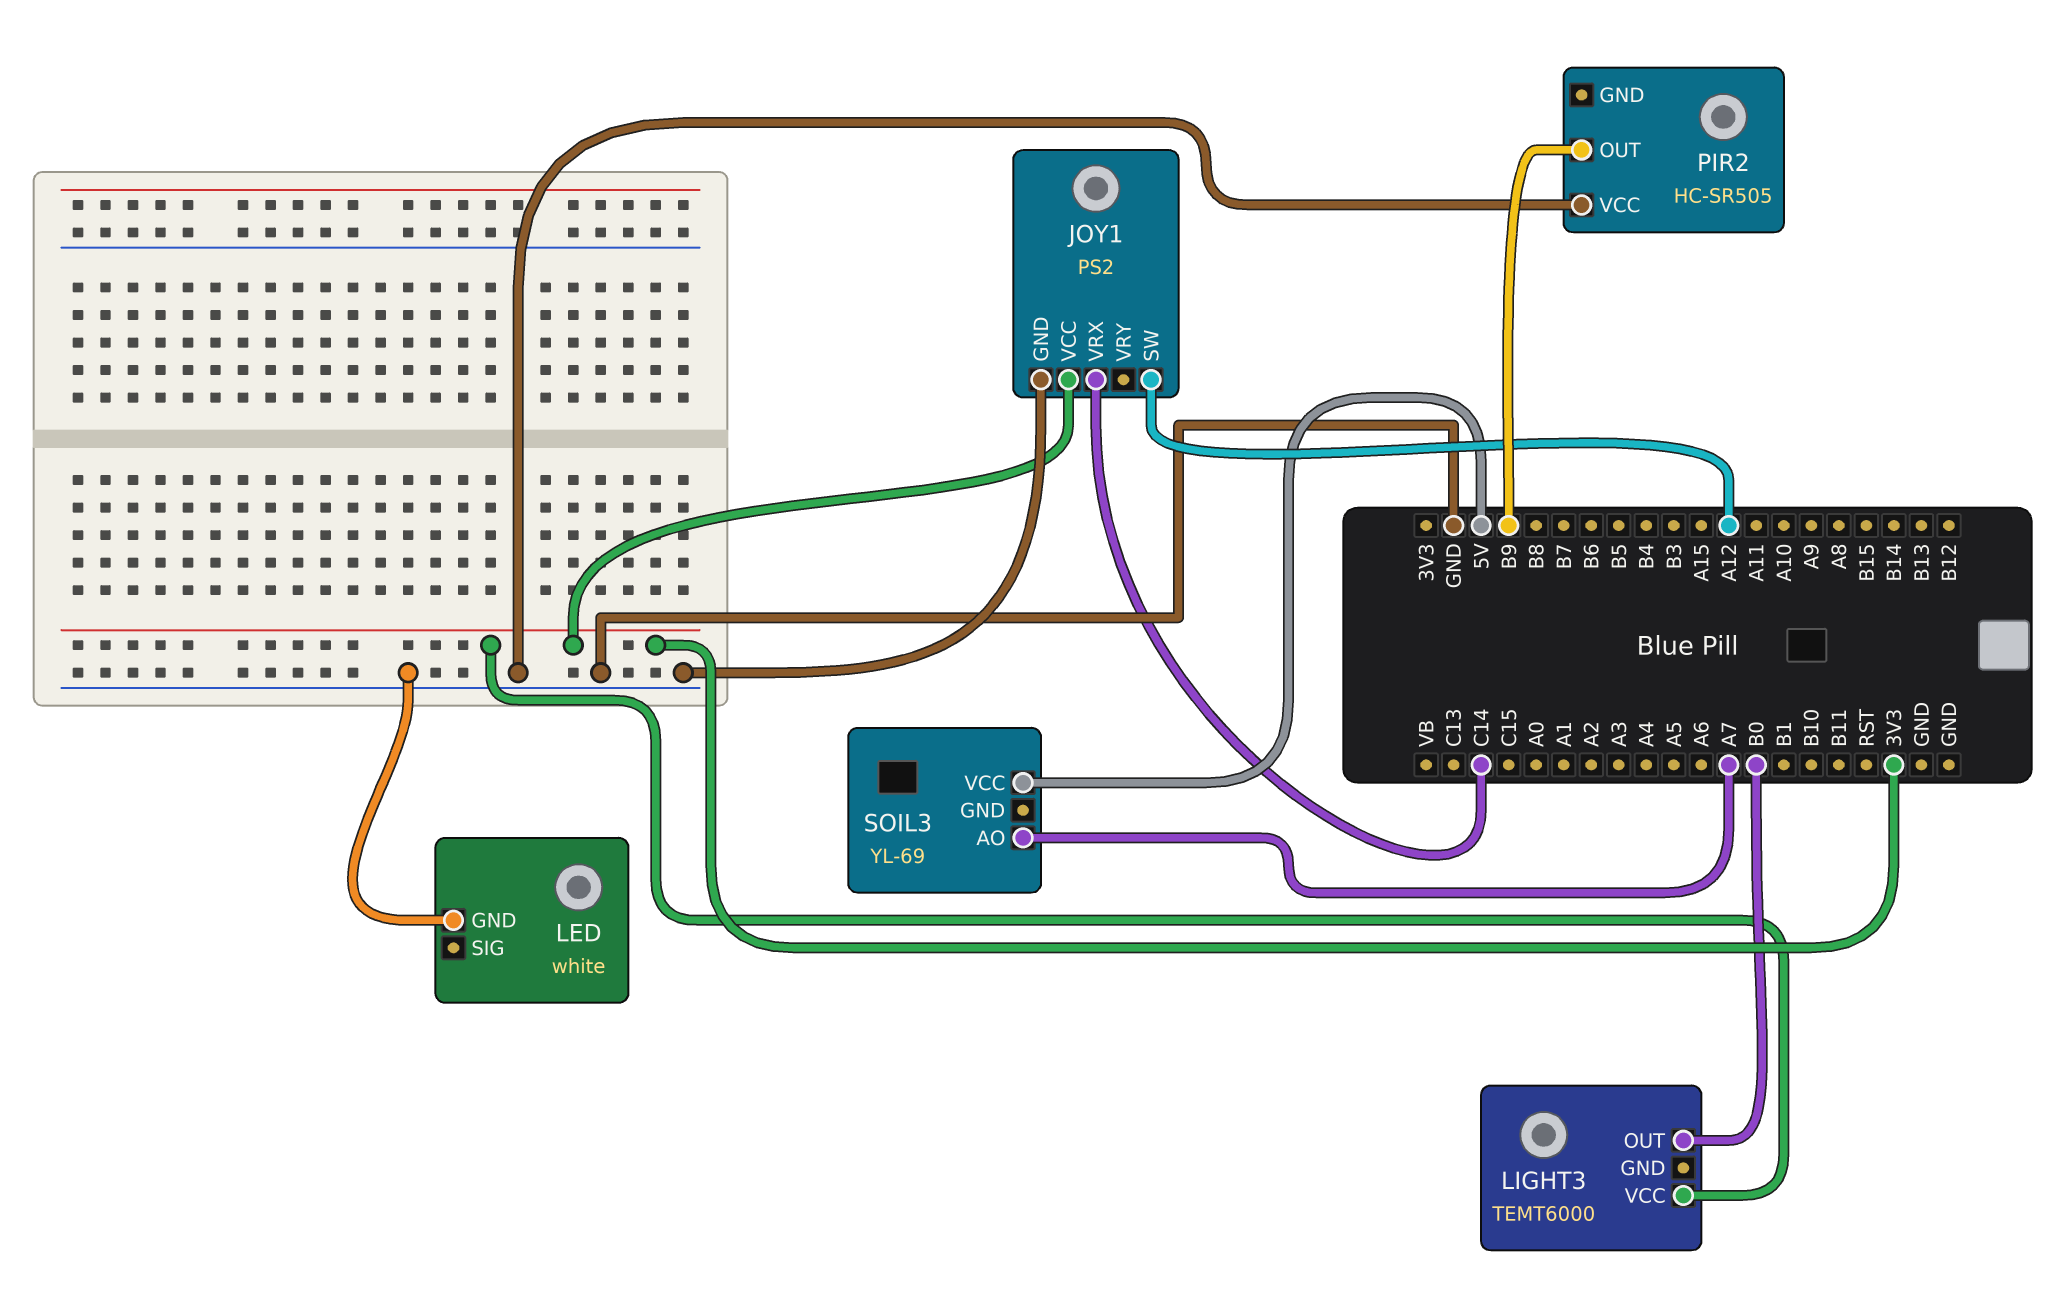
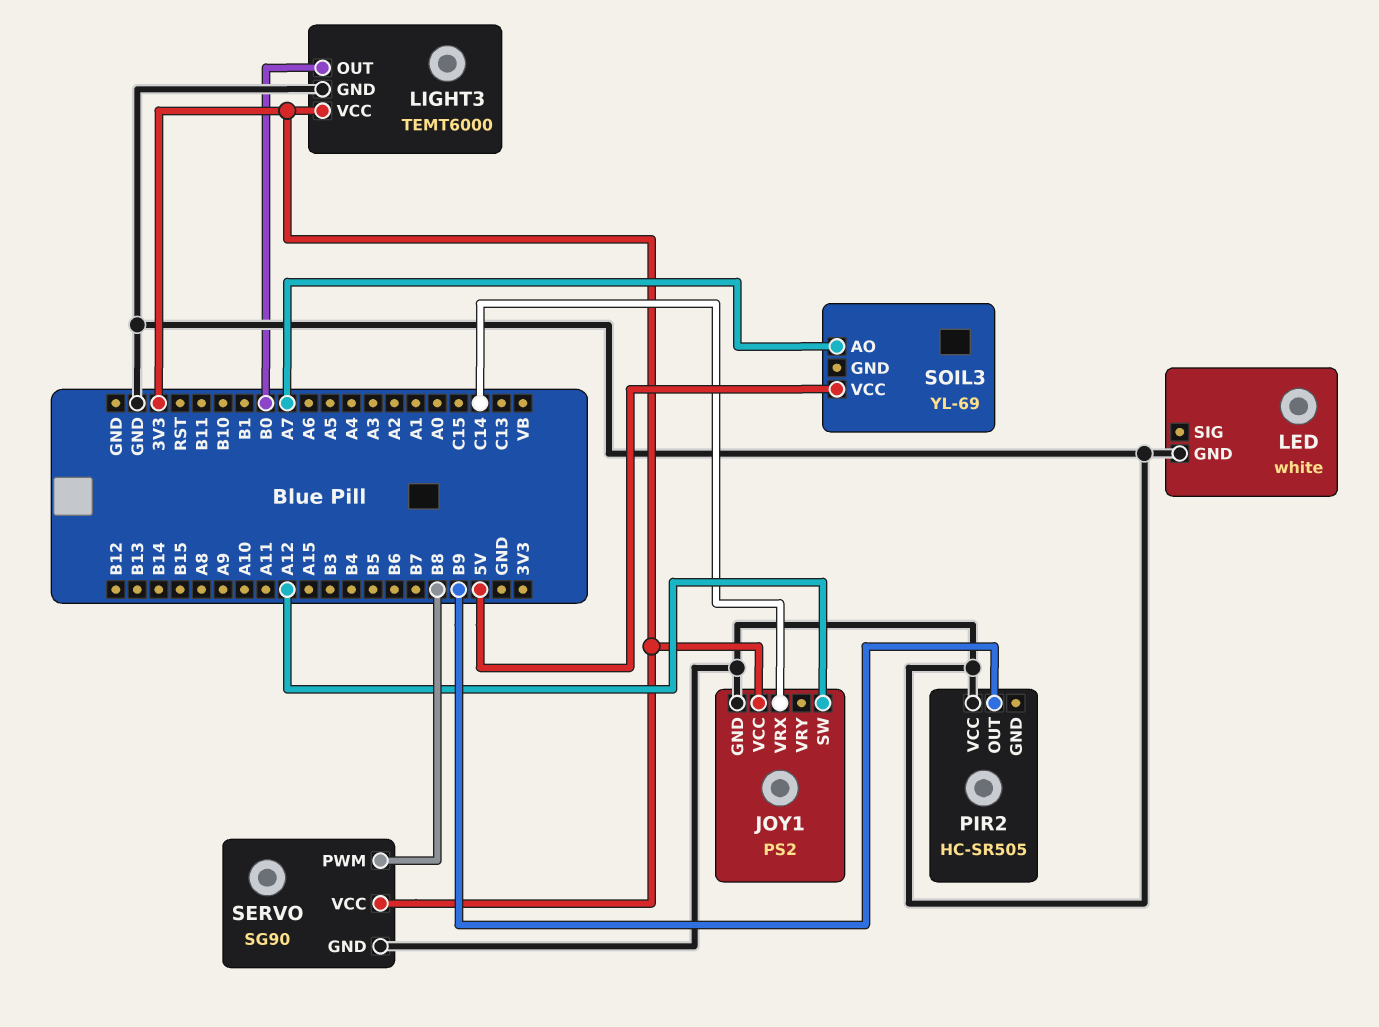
LIGHT3 pin GND: none -> GND
SERVO: none -> SG90
SERVO pin GND: none -> GND
SERVO pin PWM: none -> B8
SERVO pin VCC: none -> 3V3

